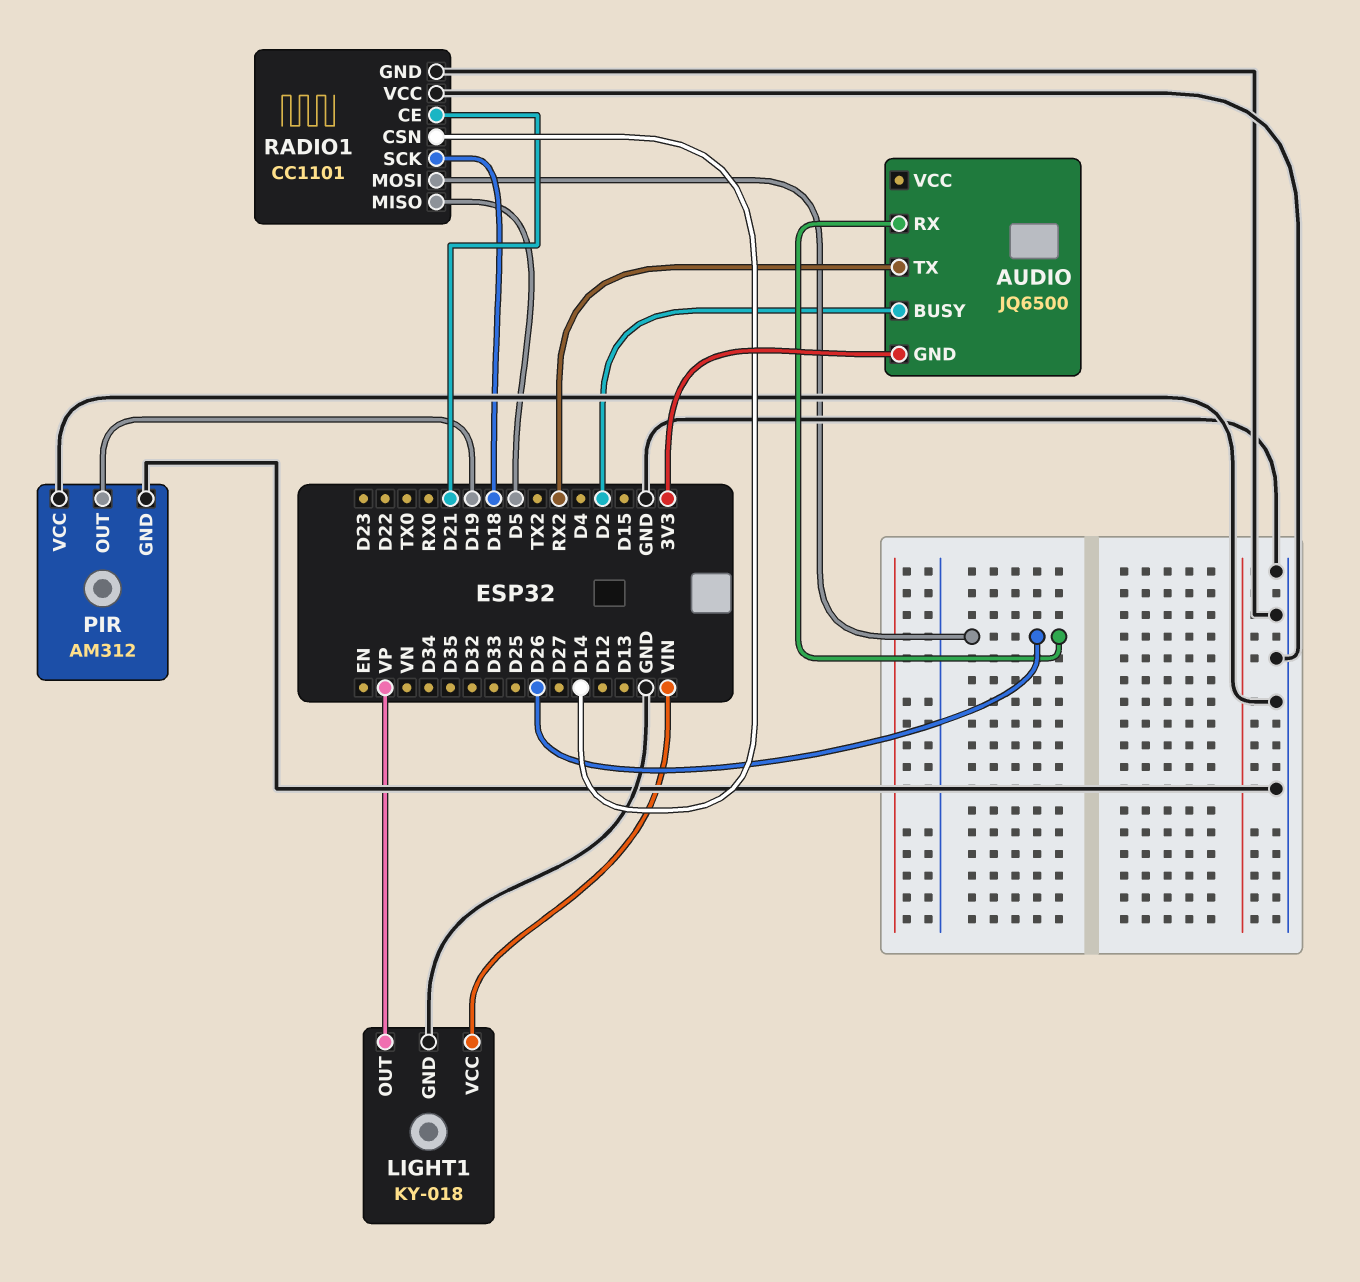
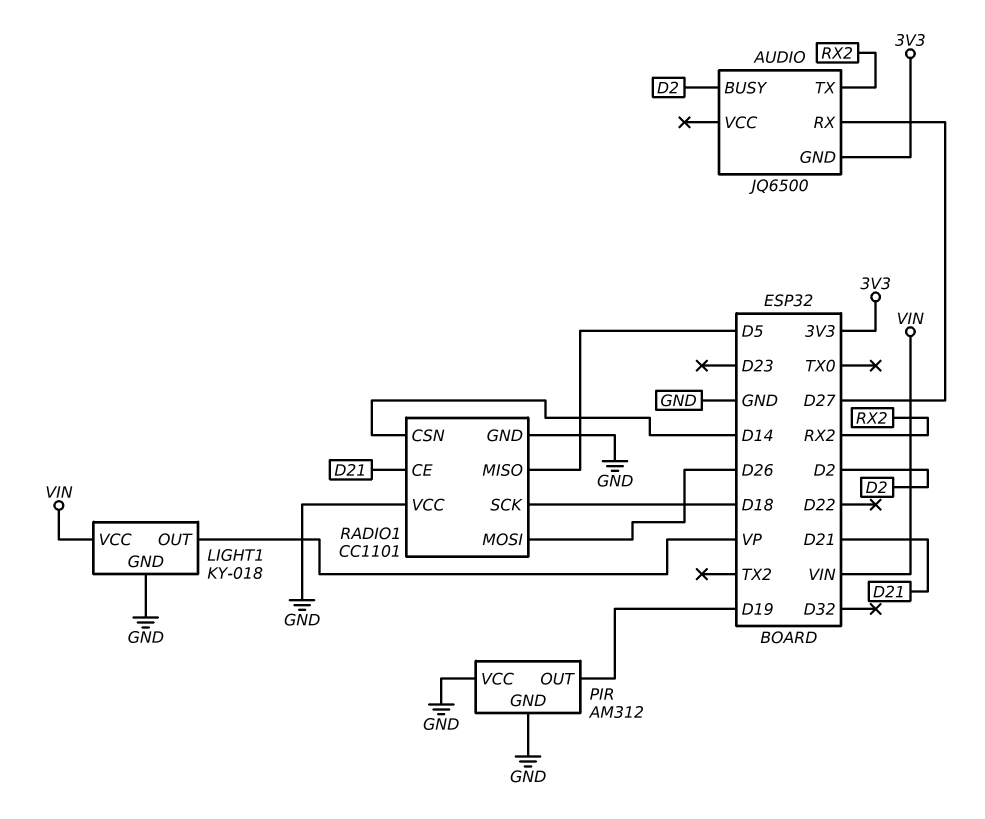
AUDIO pin RX: D26 -> D27

